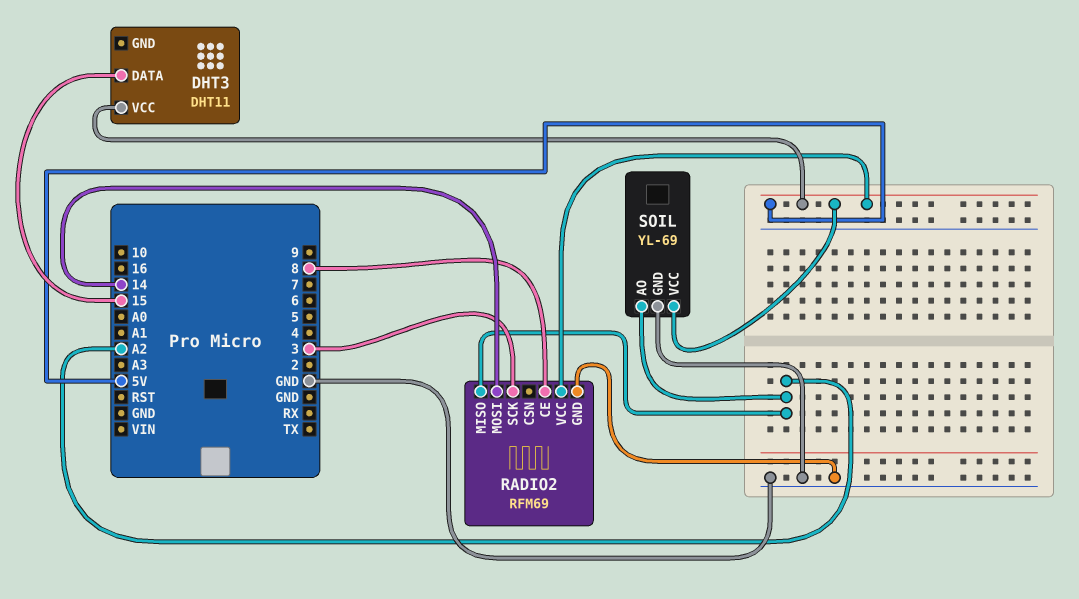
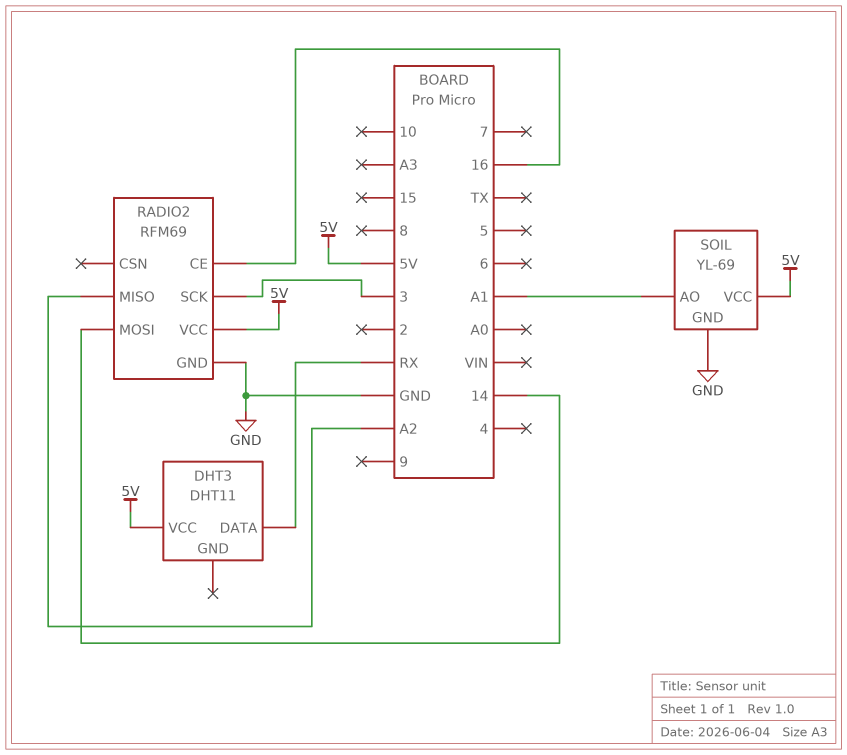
DHT3 pin DATA: 15 -> RX
RADIO2 pin CE: 8 -> 16
SOIL pin AO: A2 -> A1

